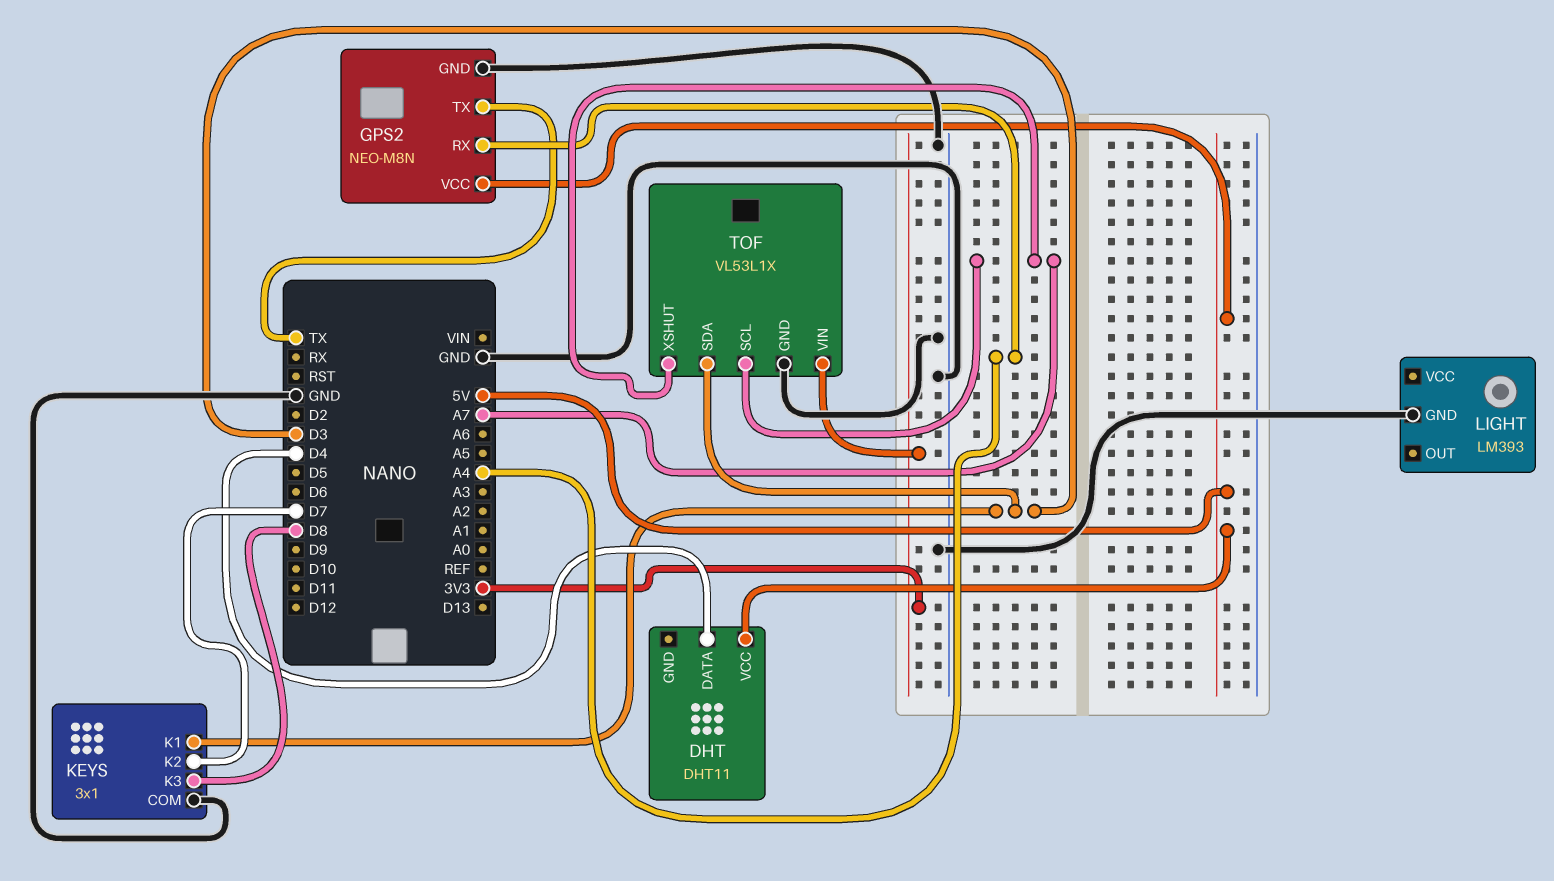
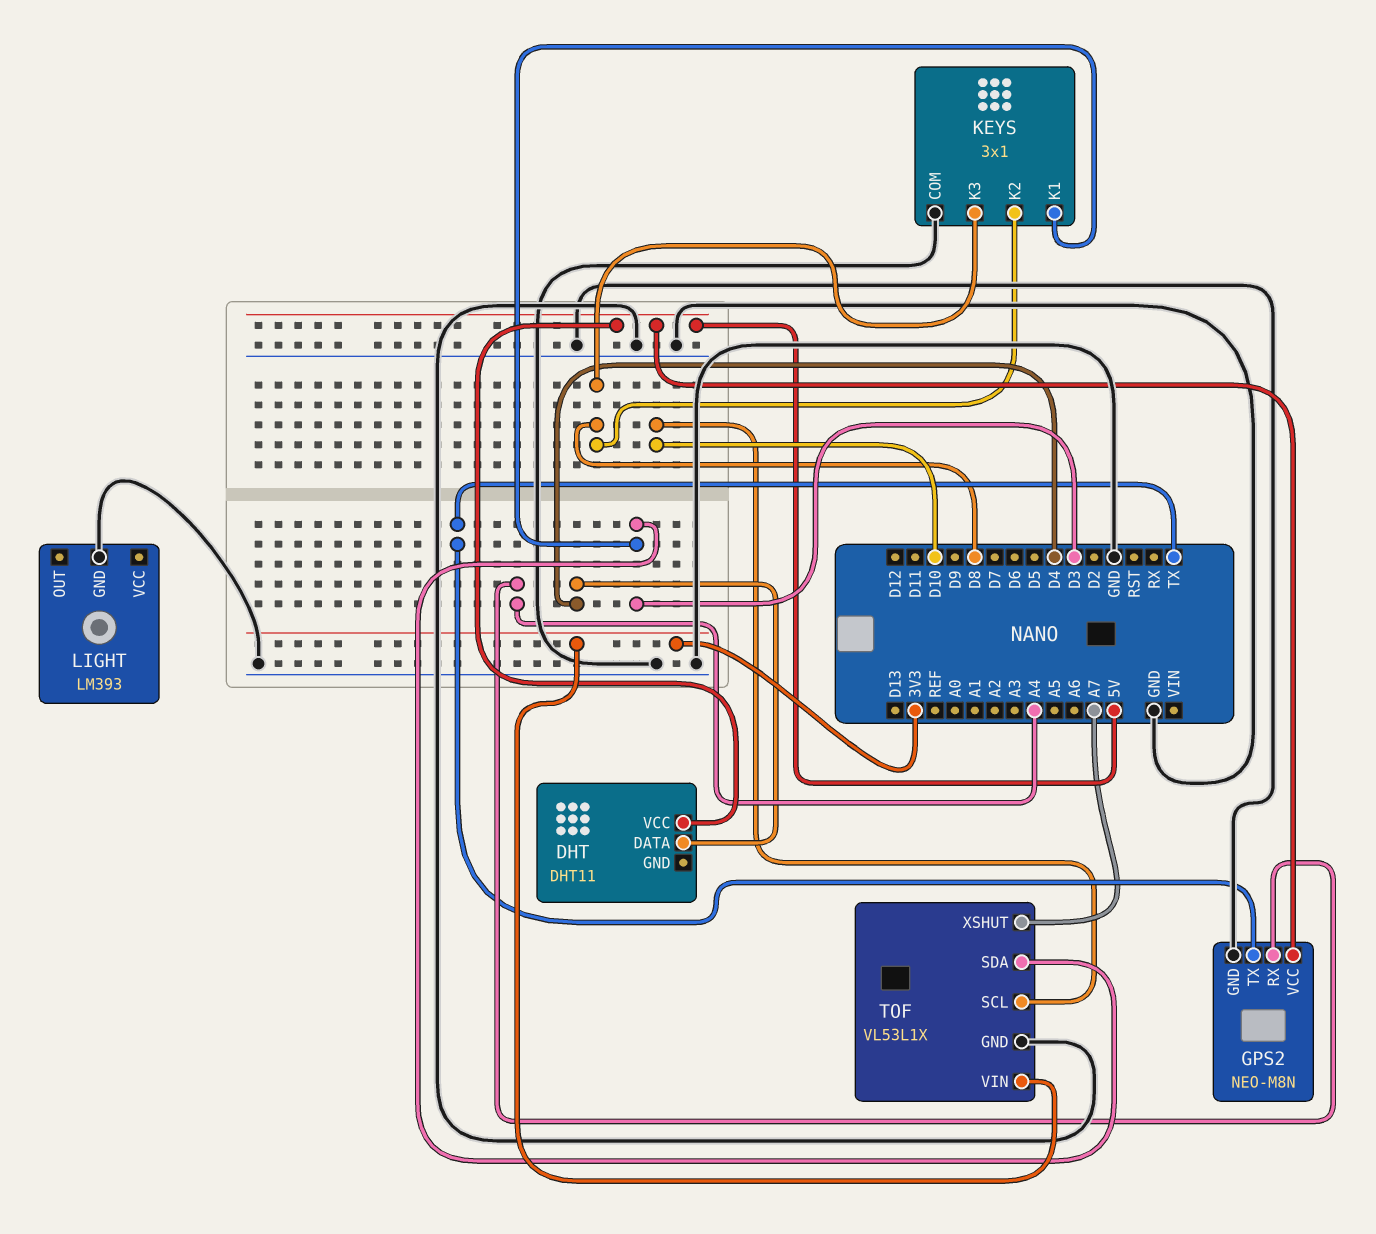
KEYS pin K2: D7 -> D8
TOF pin SCL: A7 -> D10

